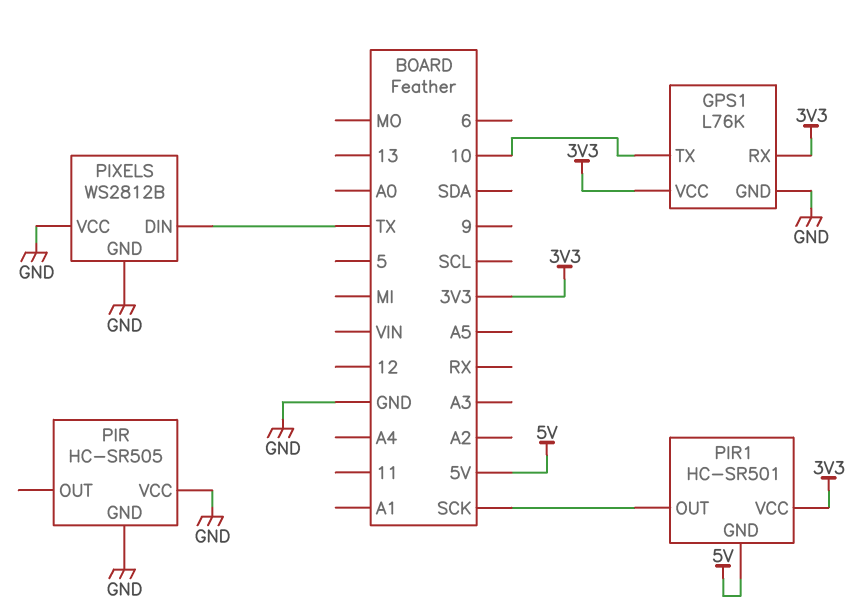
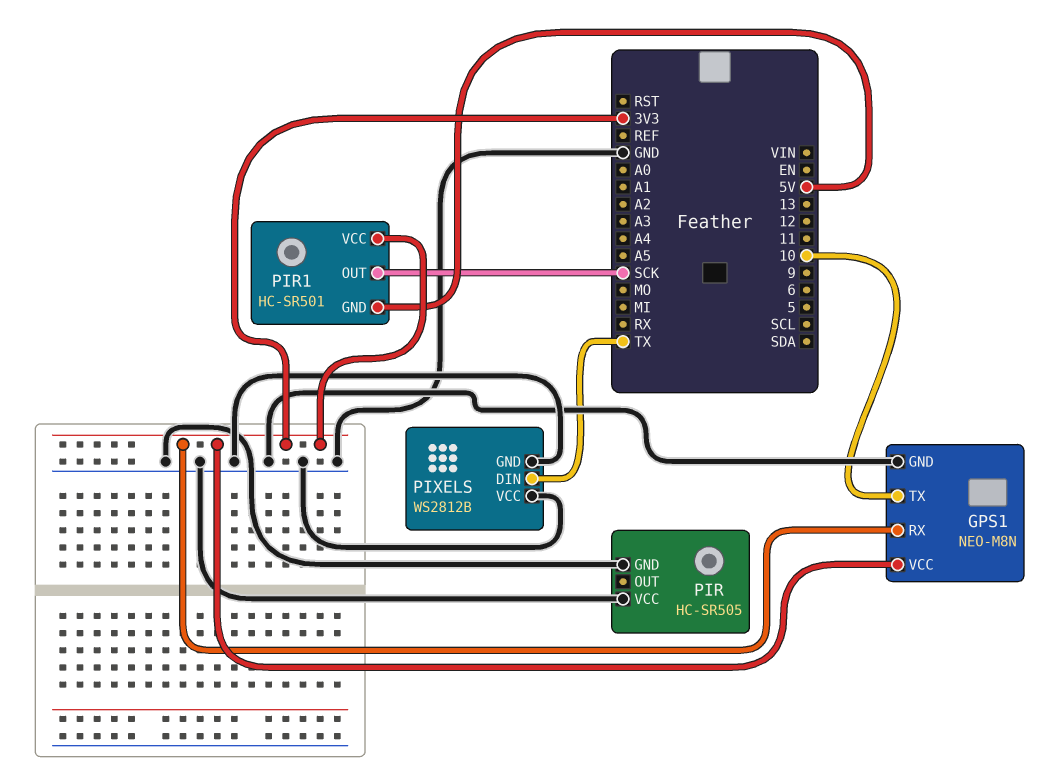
GPS1: L76K -> NEO-M8N

